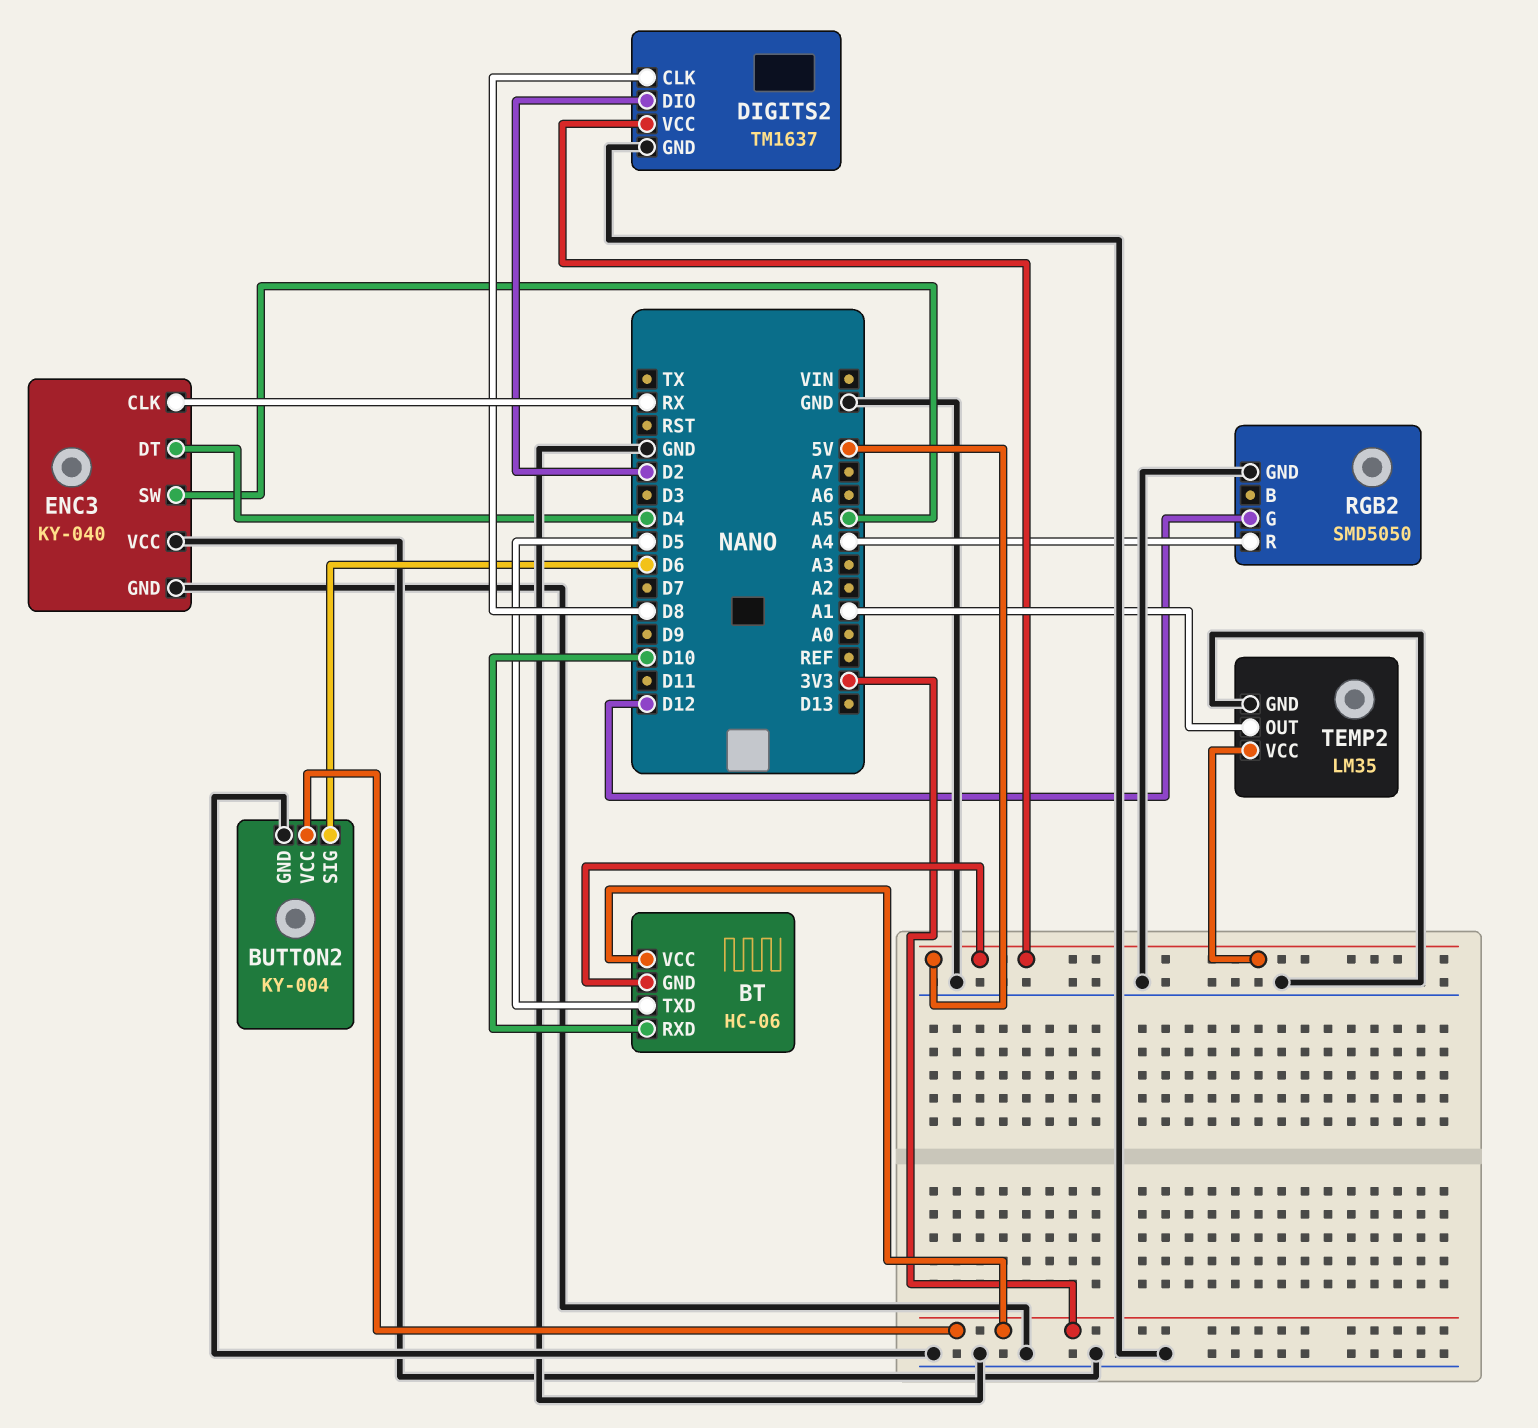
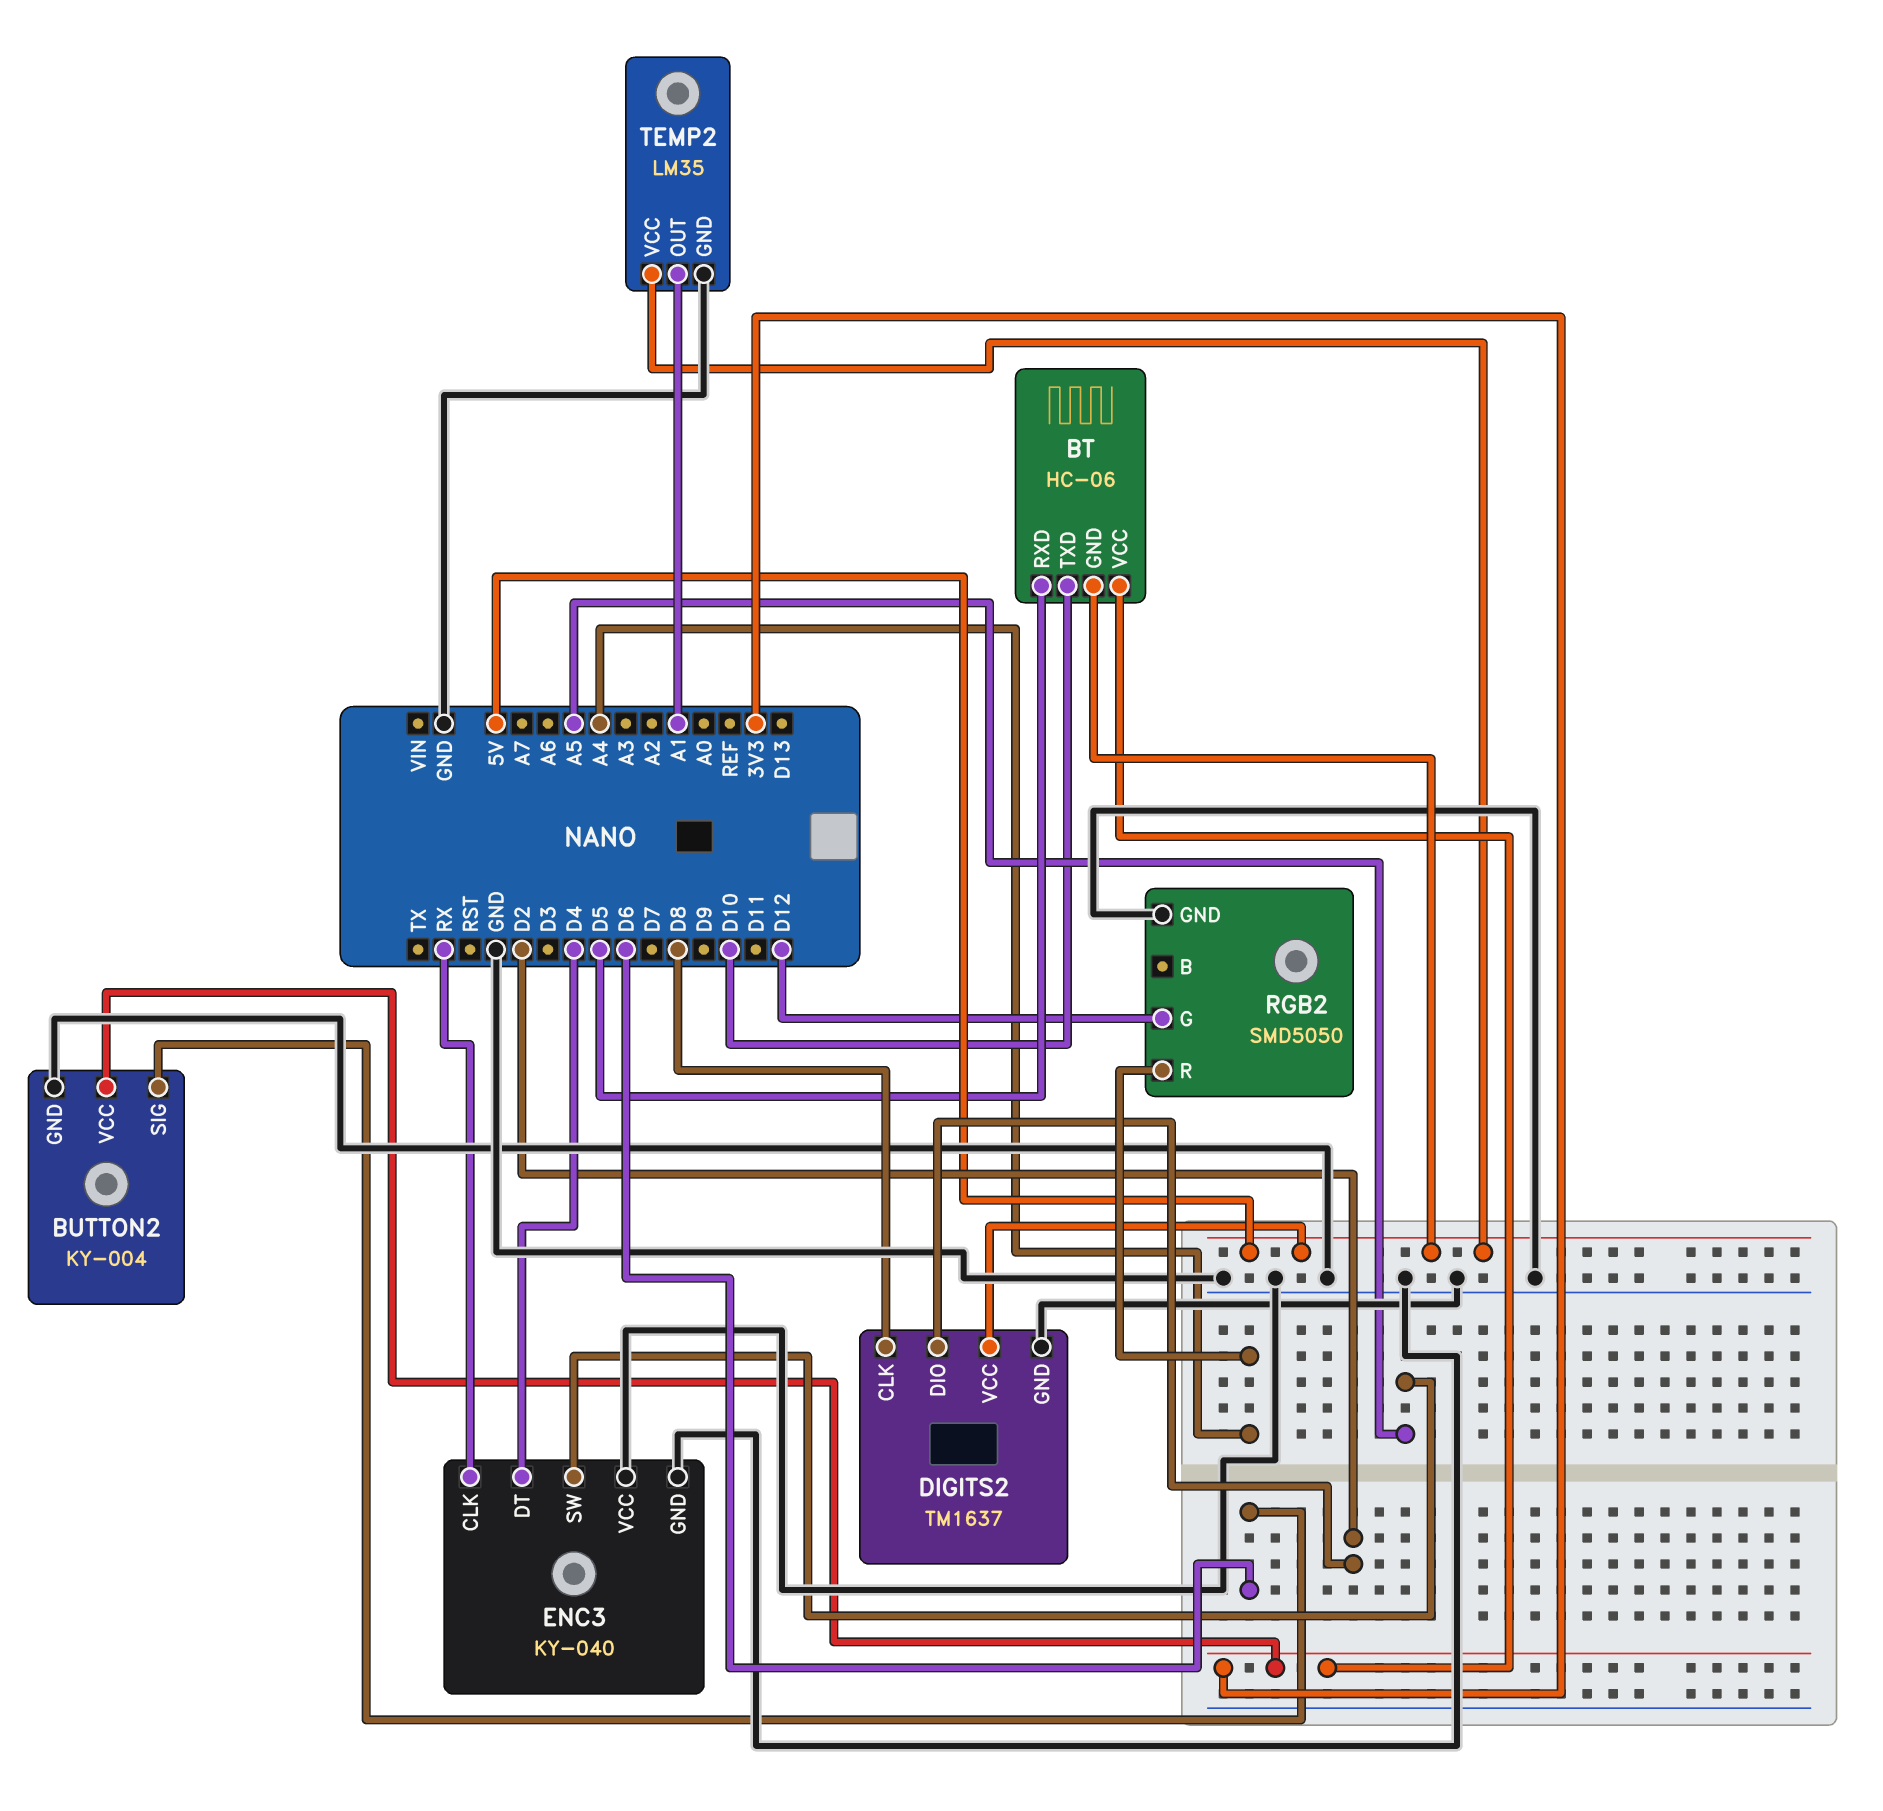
BT pin RXD: D10 -> D5
BT pin TXD: D5 -> D10

